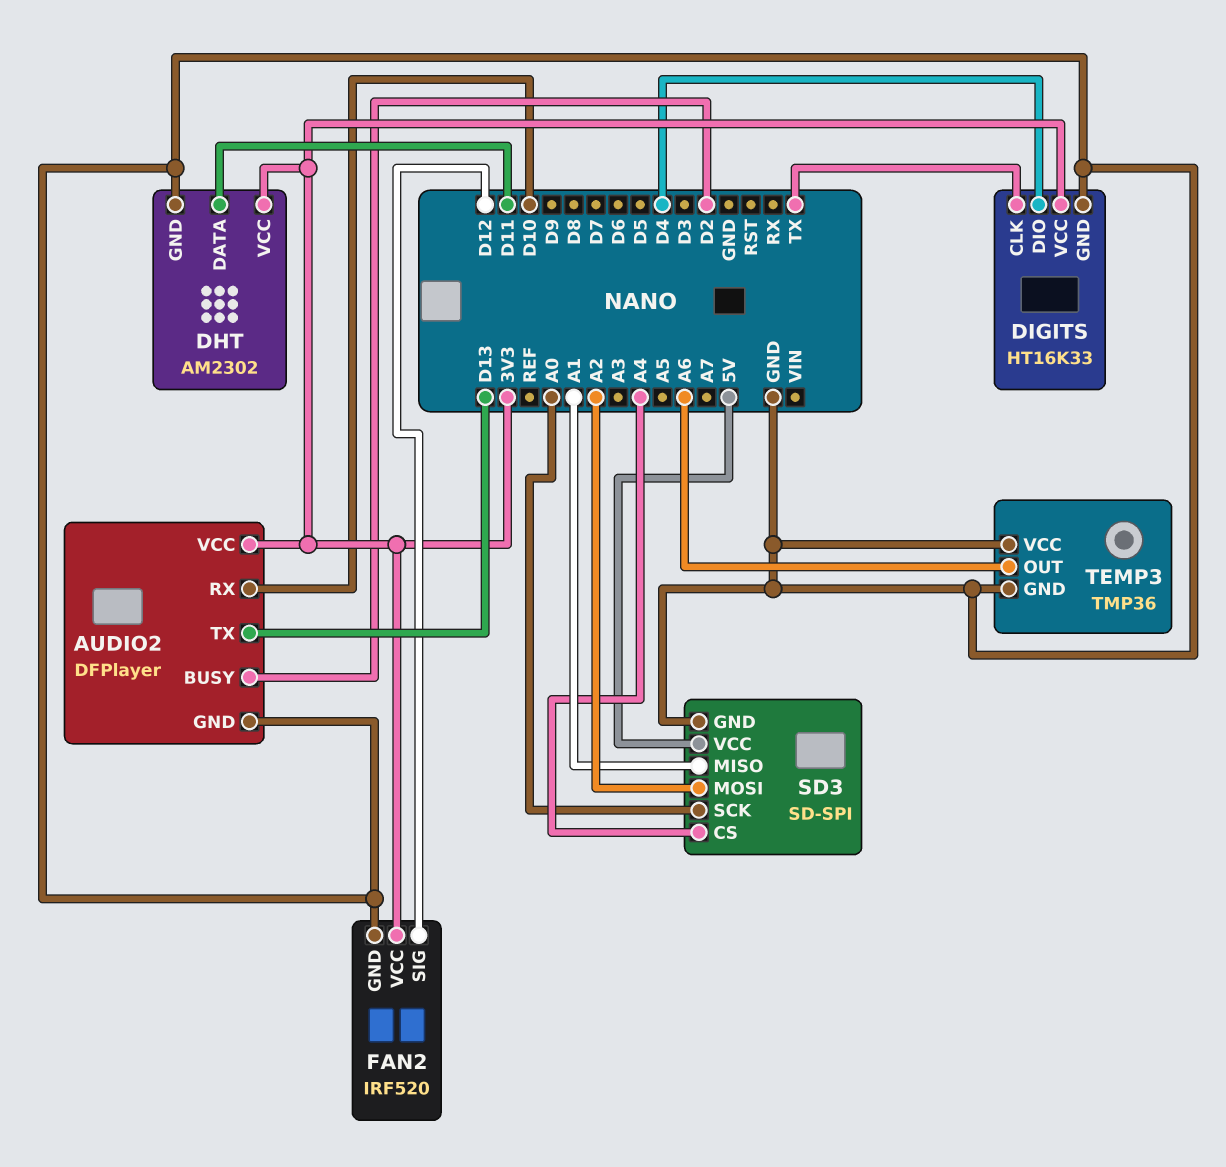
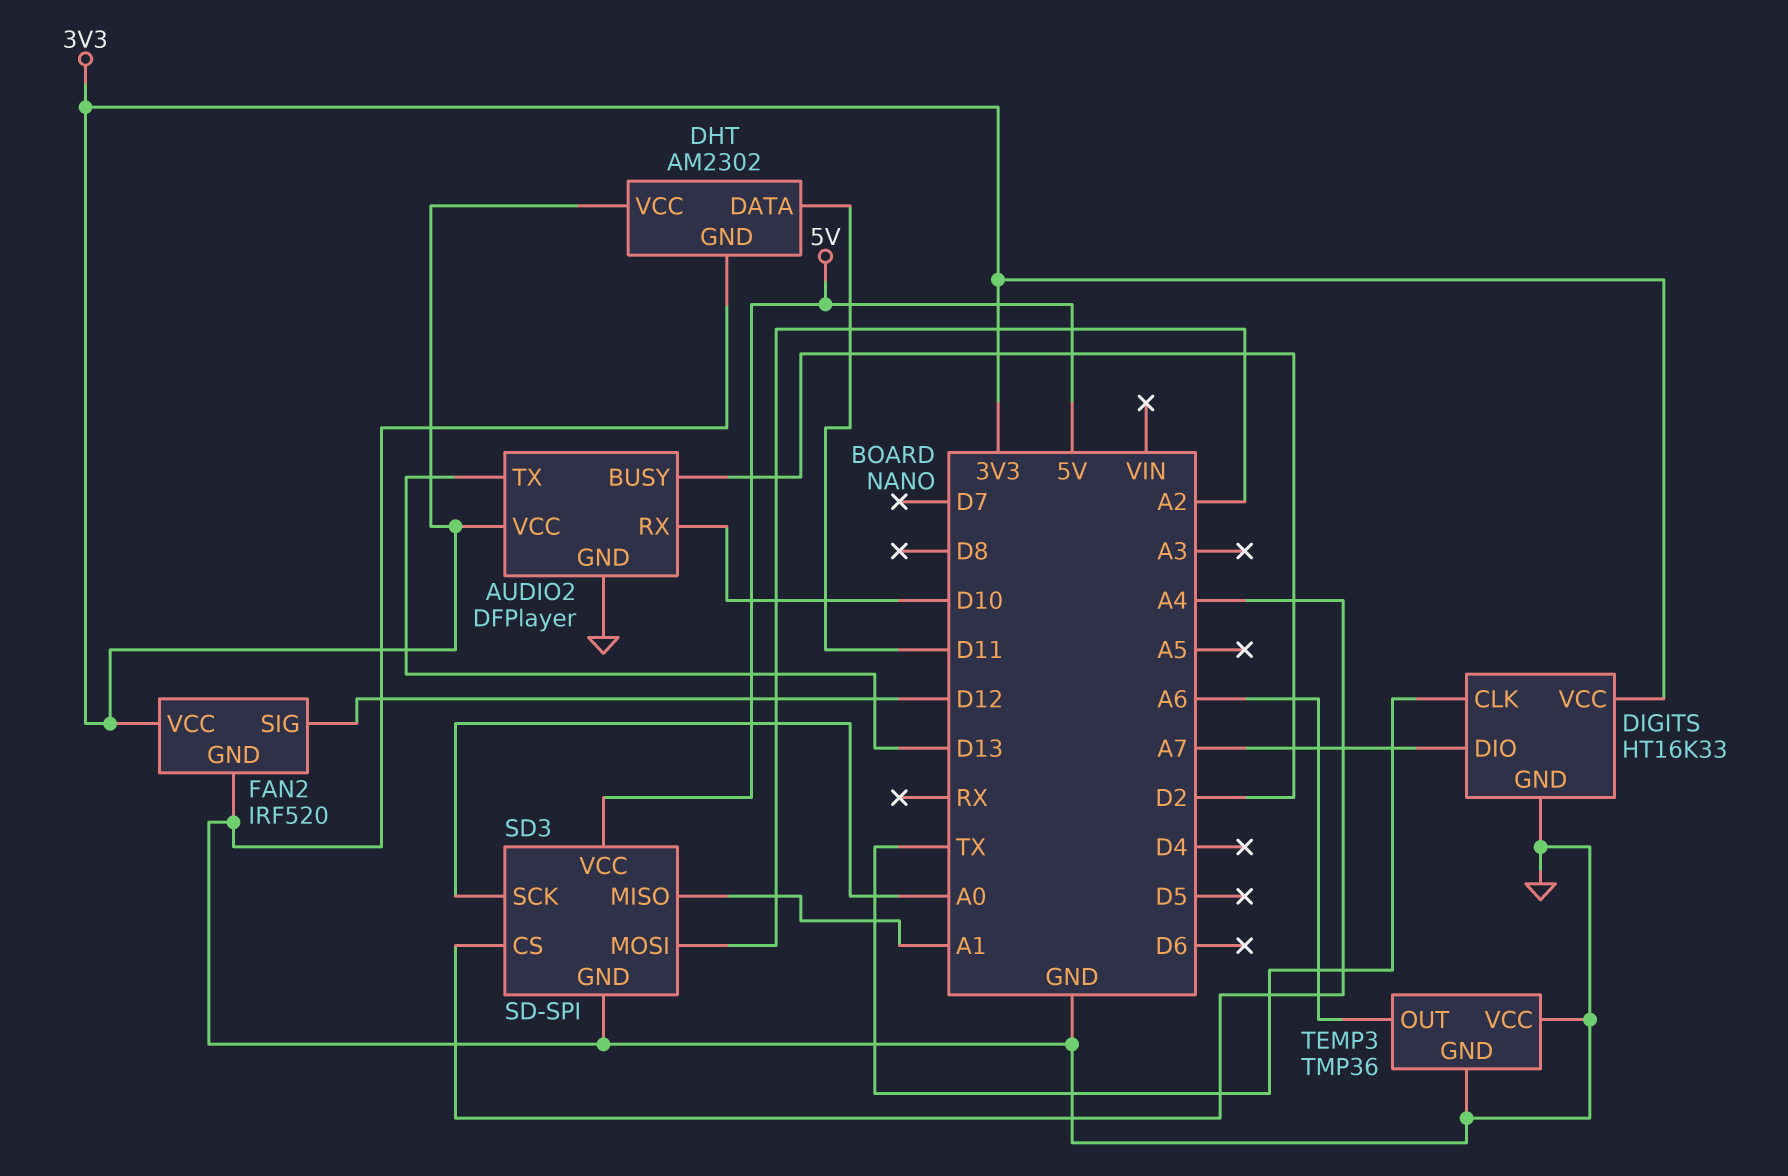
DIGITS pin DIO: D4 -> A7

